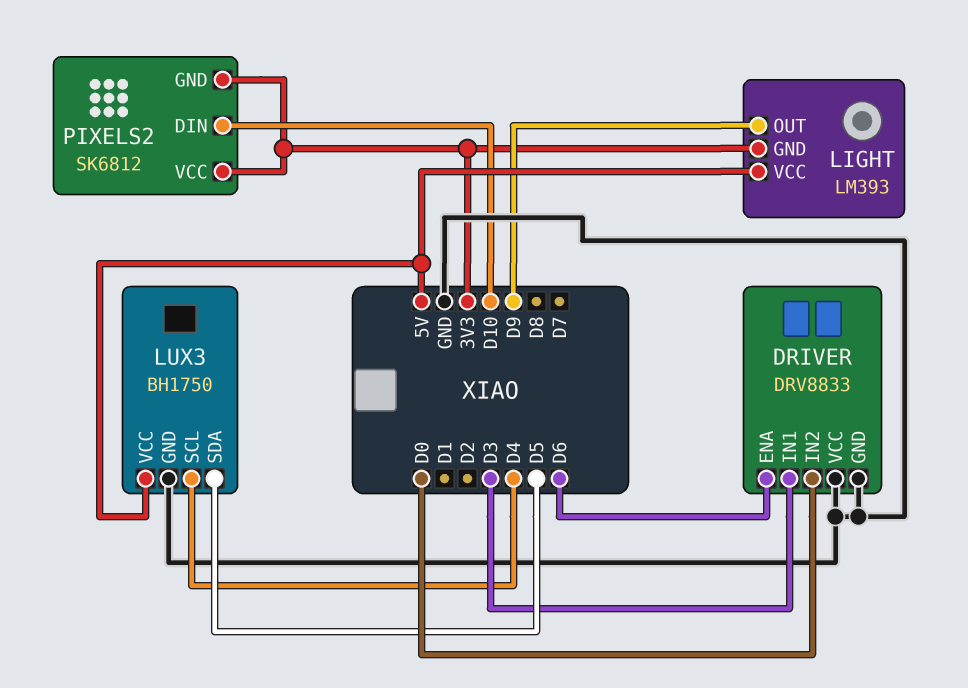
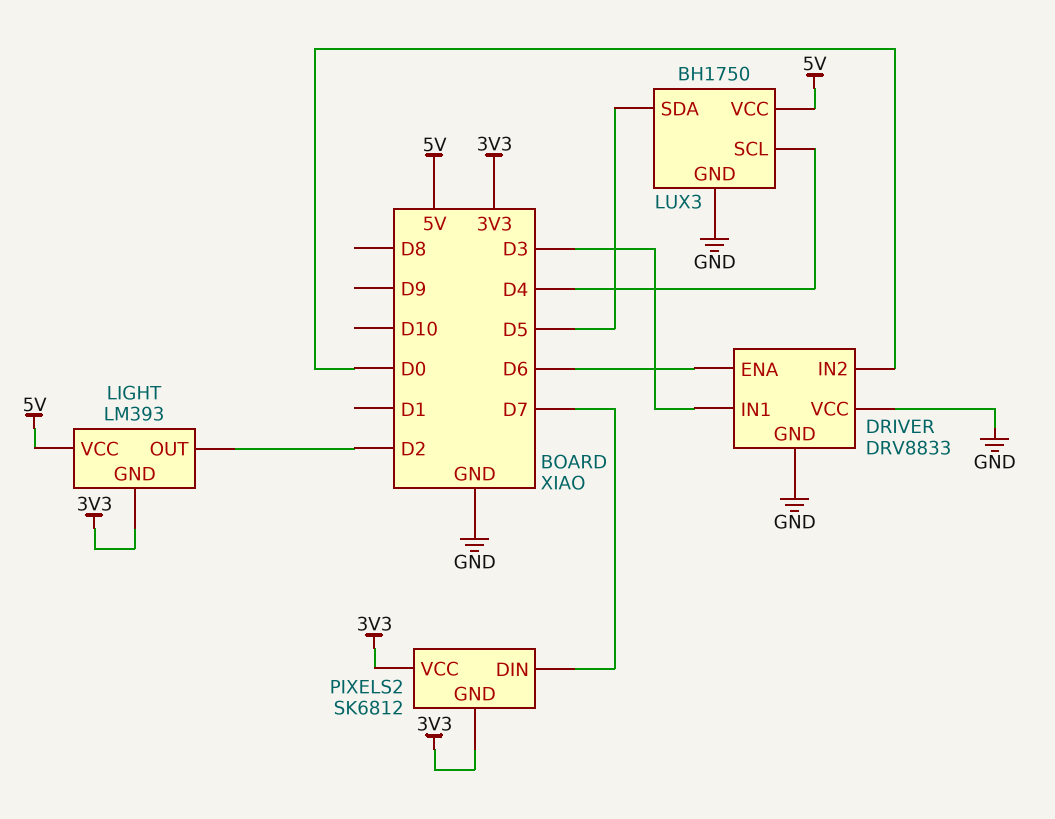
LIGHT pin OUT: D9 -> D2
PIXELS2 pin DIN: D10 -> D7

